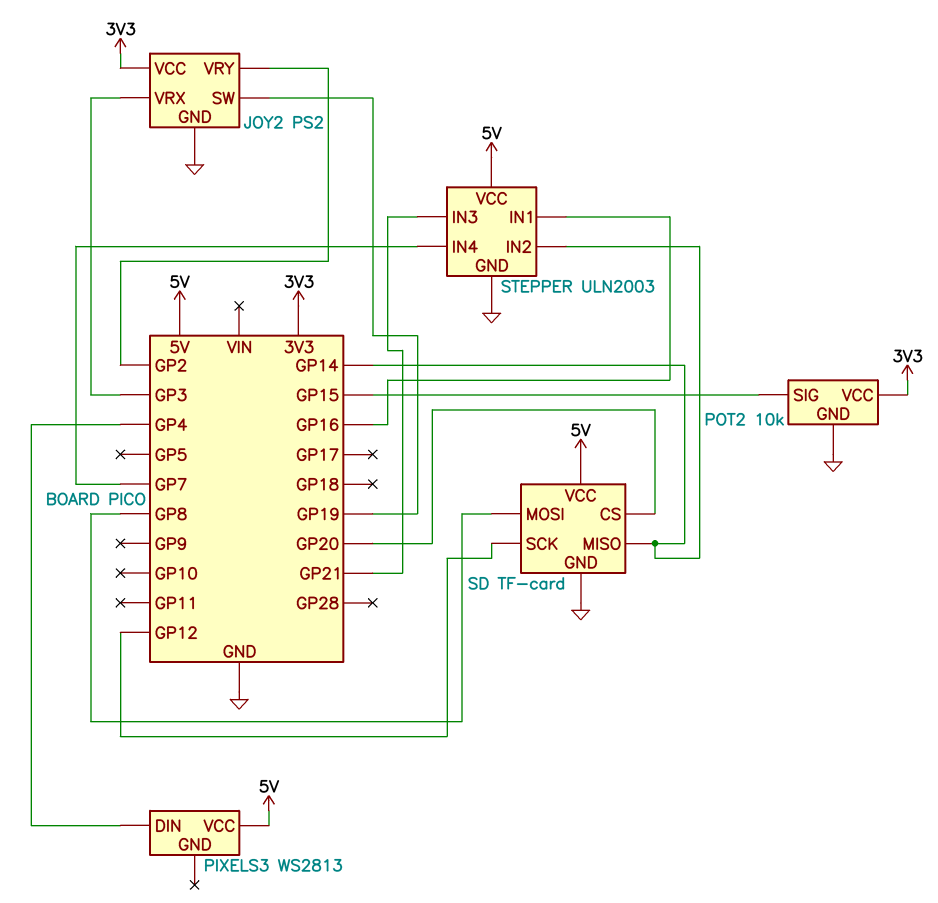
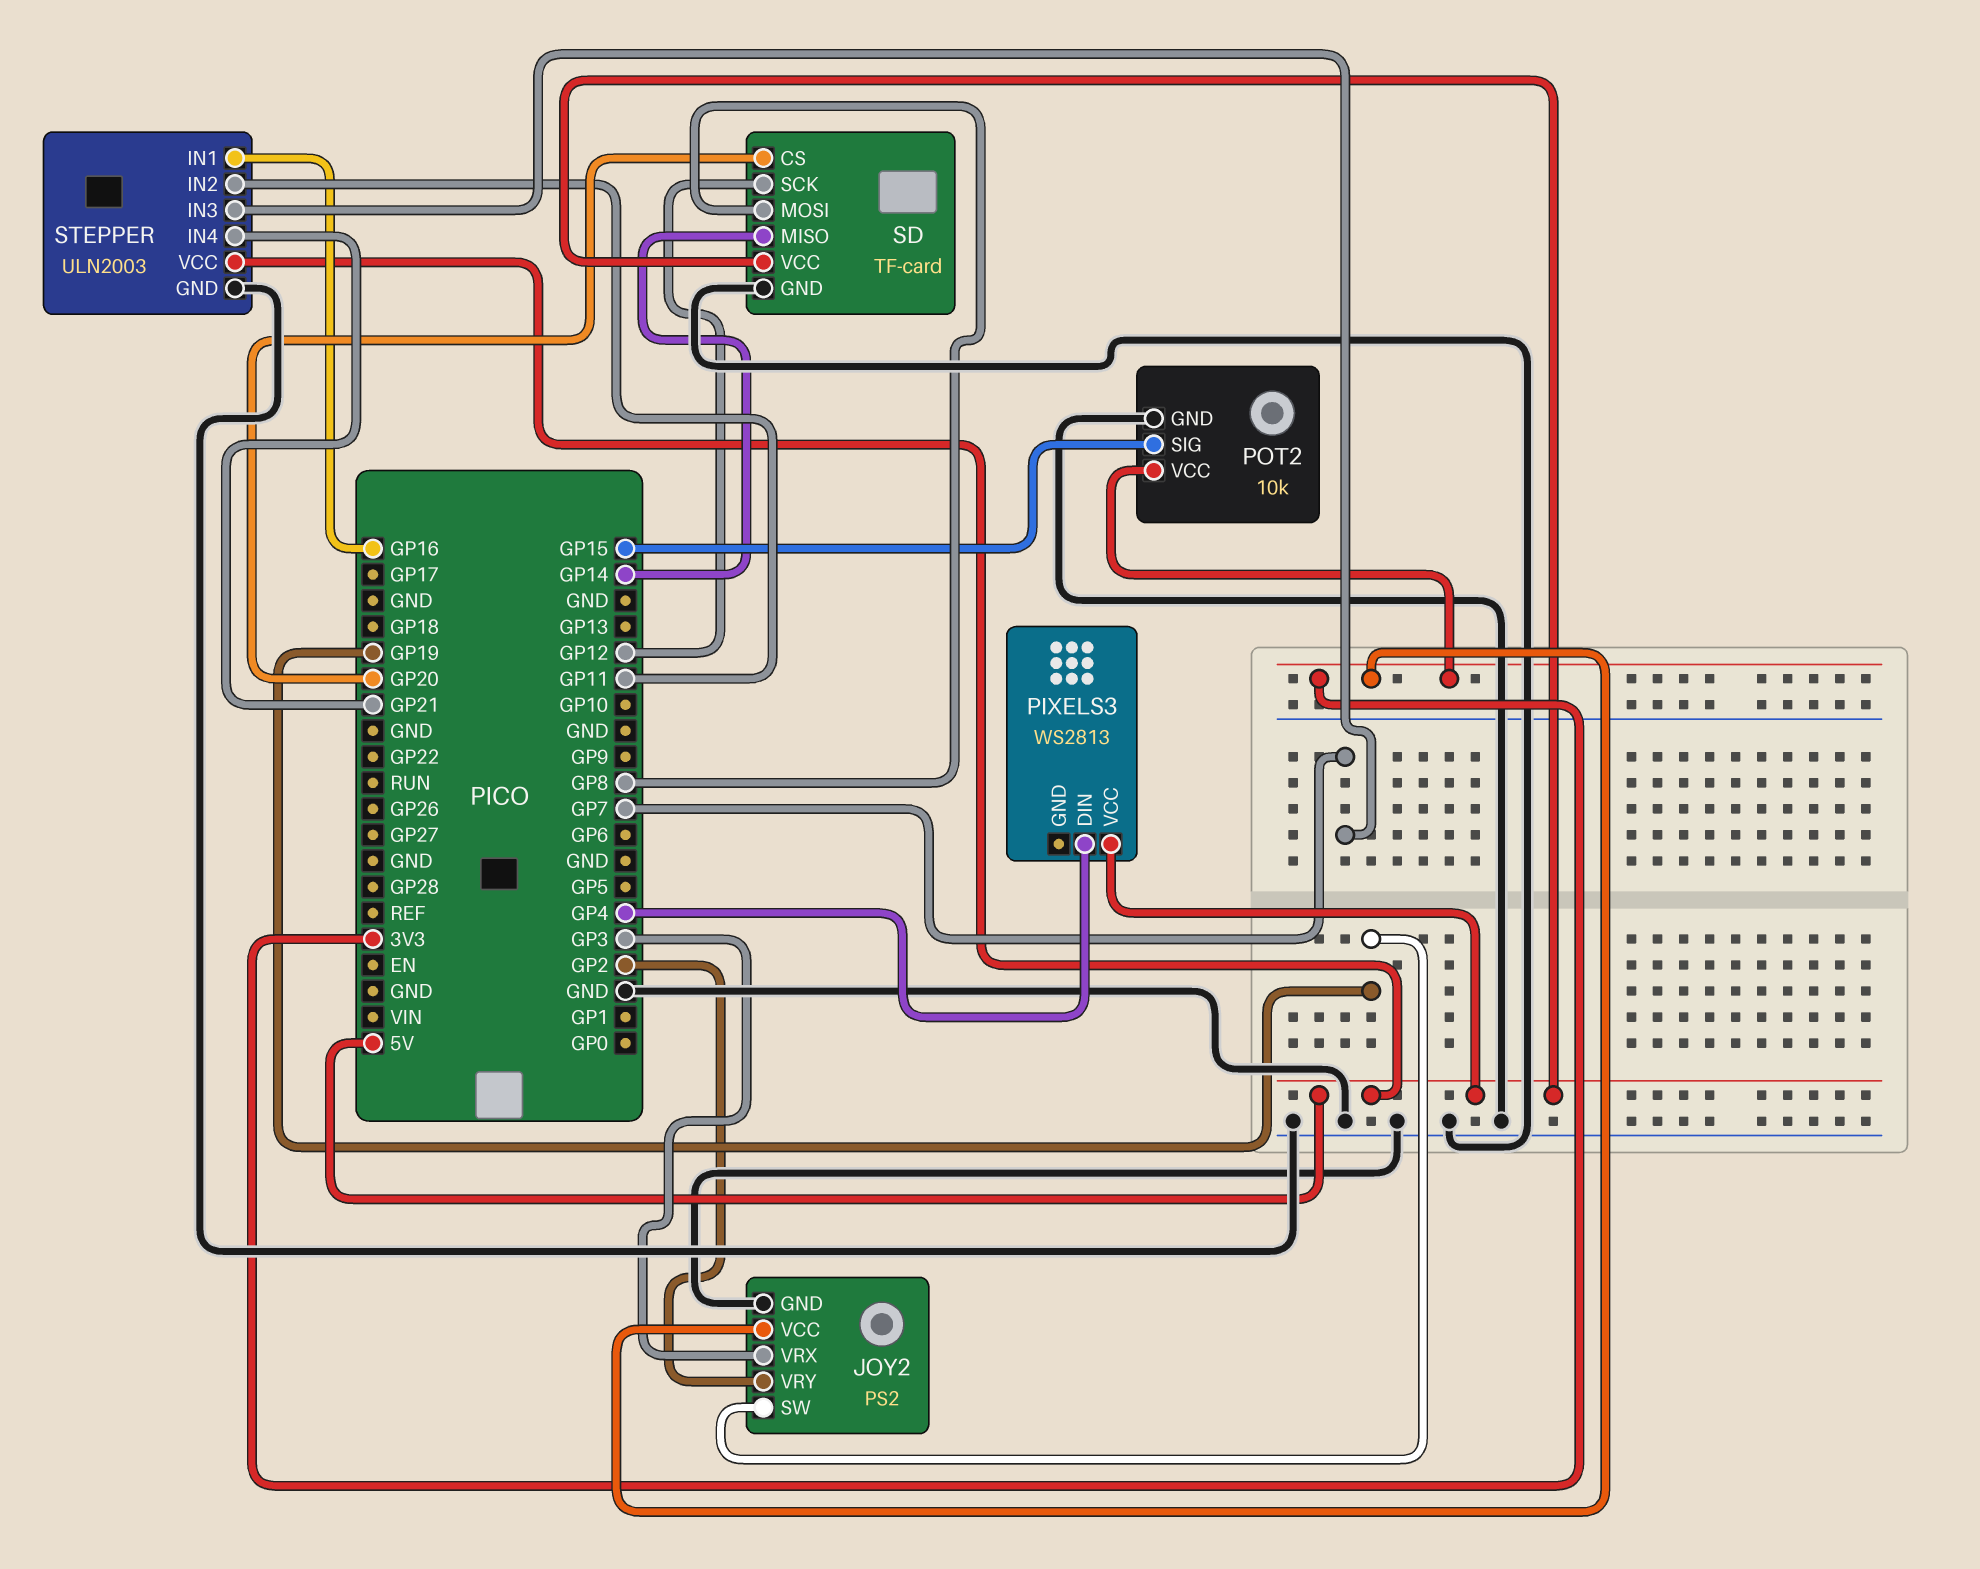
STEPPER pin IN2: GP14 -> GP11
STEPPER pin IN3: GP21 -> GP7
STEPPER pin IN4: GP7 -> GP21

